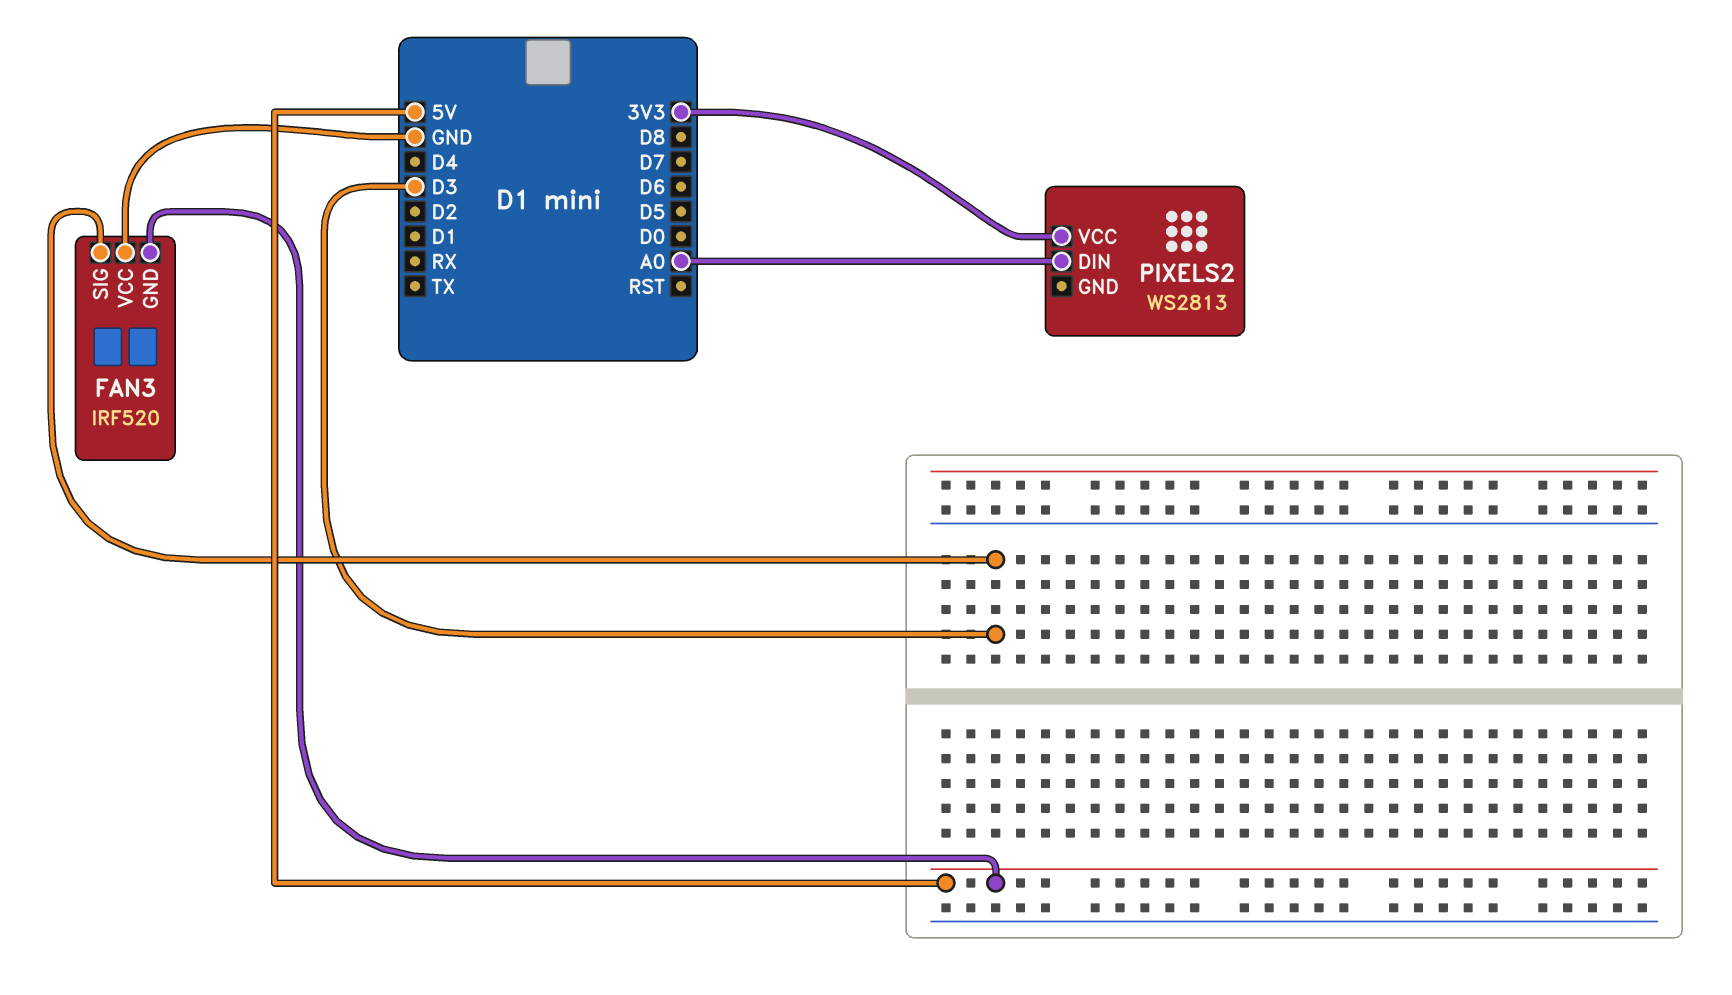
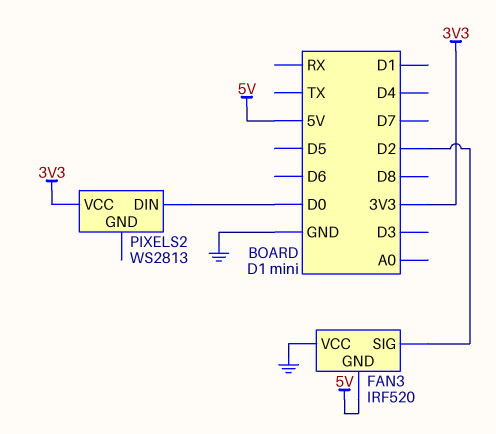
FAN3 pin SIG: D3 -> D2
PIXELS2 pin DIN: A0 -> D0

